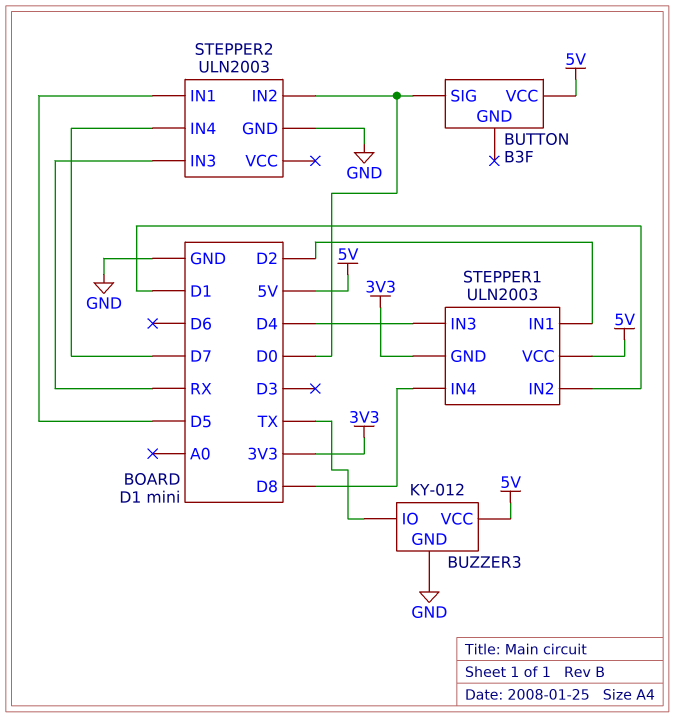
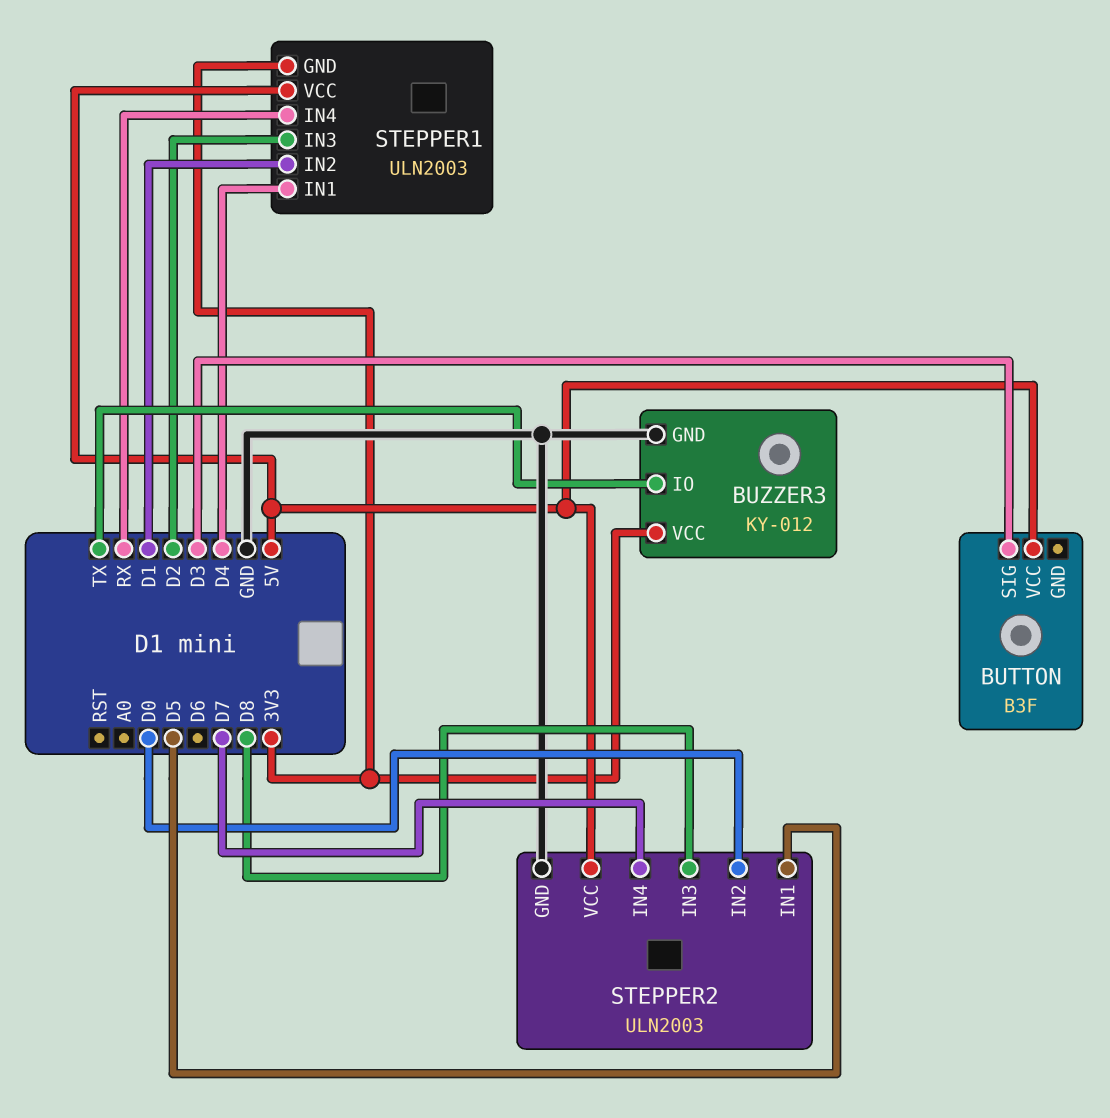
BUTTON pin SIG: D0 -> D3
BUZZER3 pin VCC: 5V -> 3V3
STEPPER1 pin IN1: D2 -> D4
STEPPER1 pin IN3: D4 -> D2
STEPPER1 pin IN4: D8 -> RX
STEPPER2 pin IN3: RX -> D8
STEPPER2 pin VCC: none -> 5V

